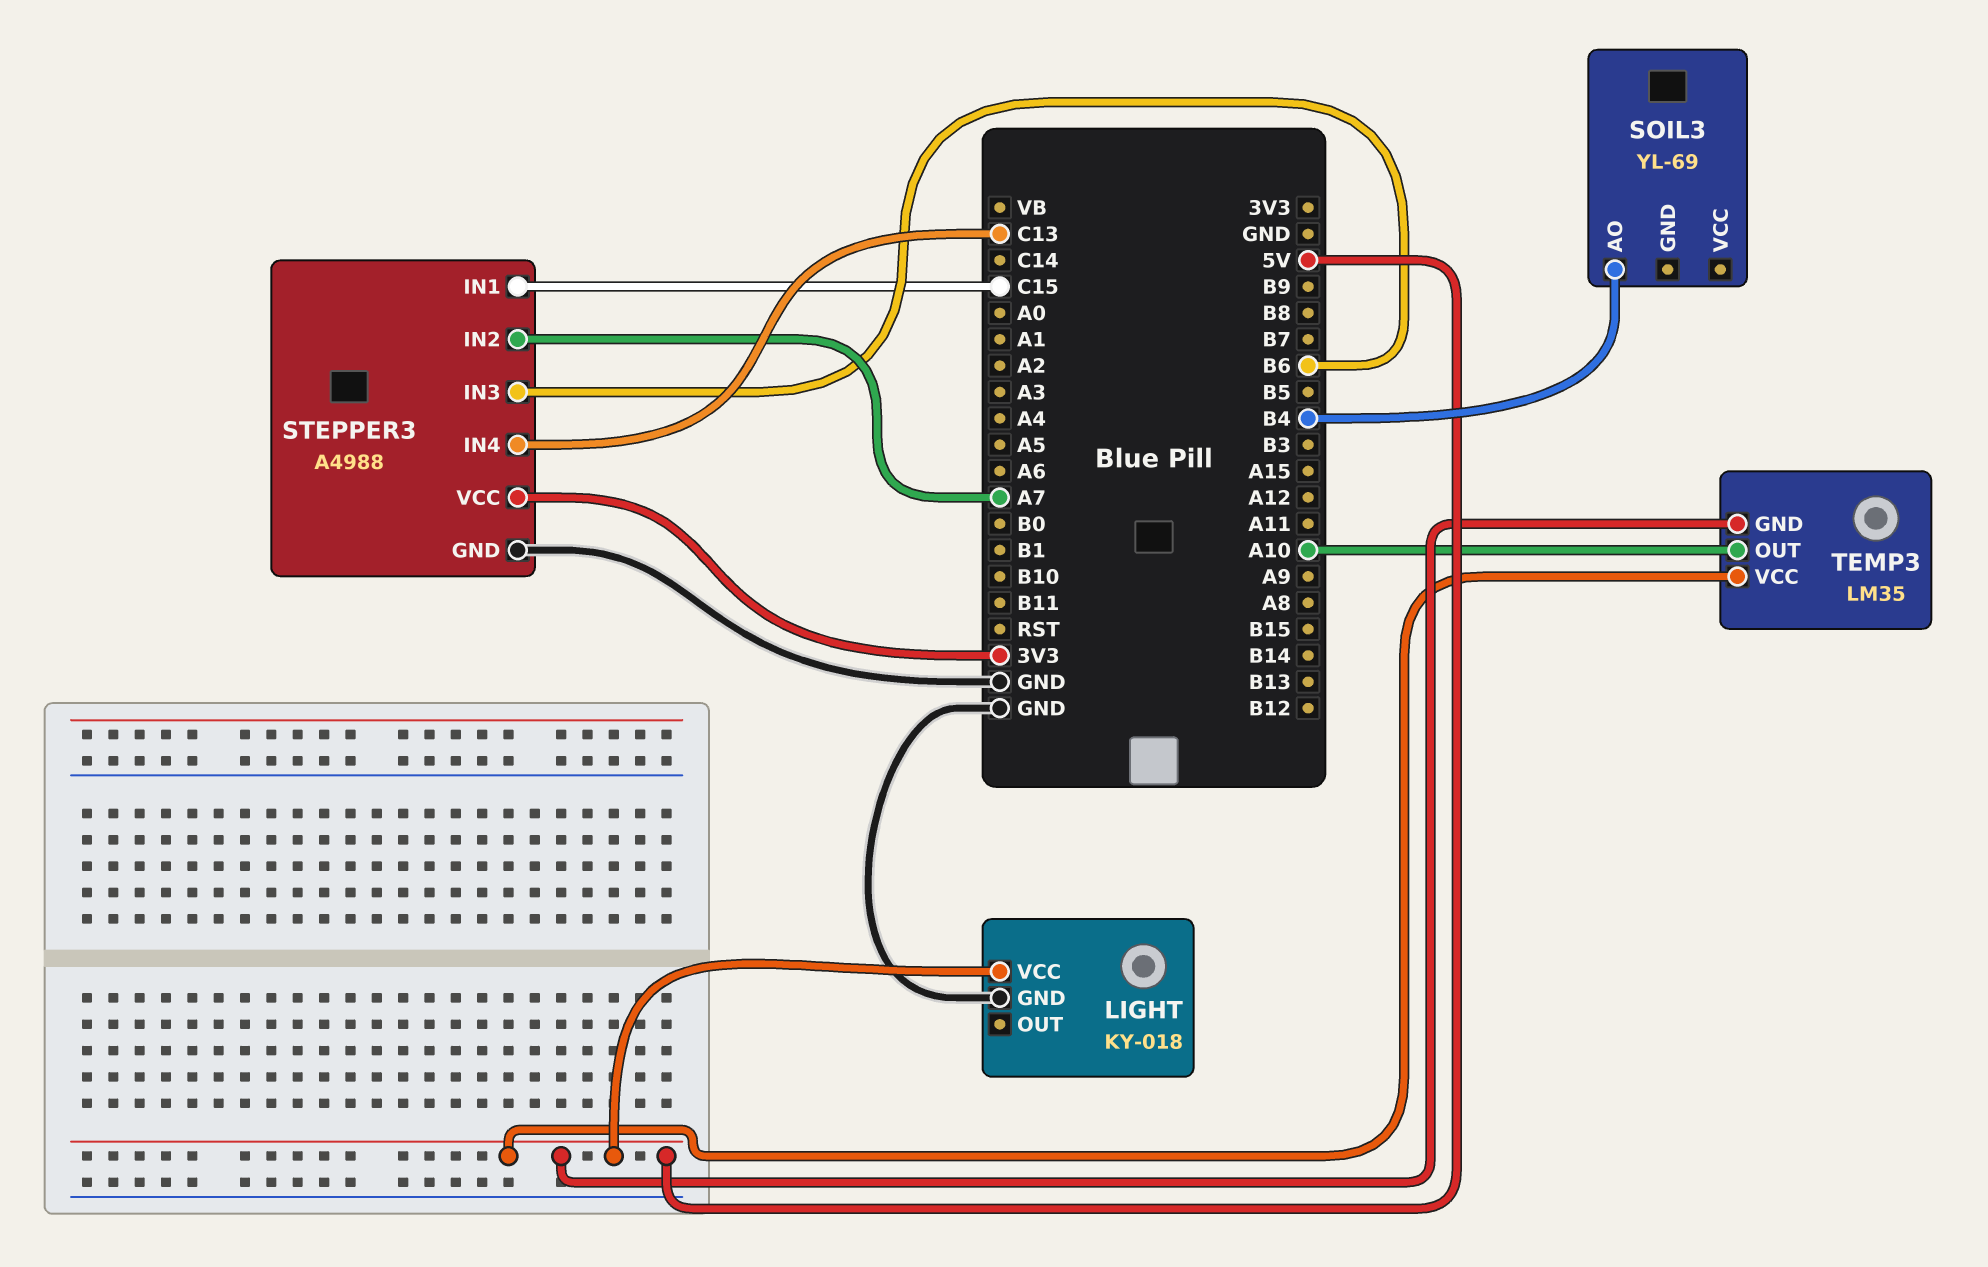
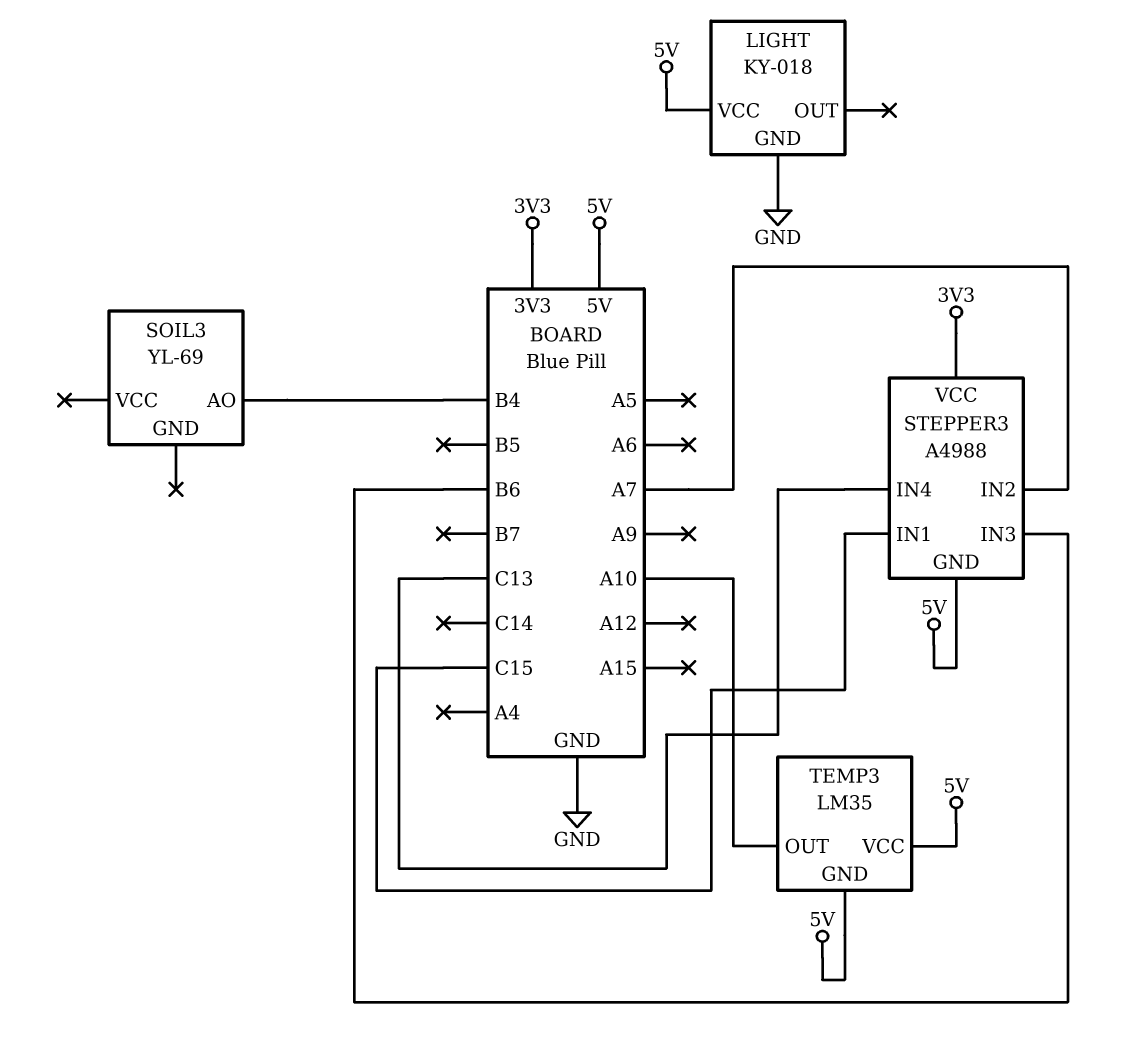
STEPPER3 pin GND: GND -> 5V

